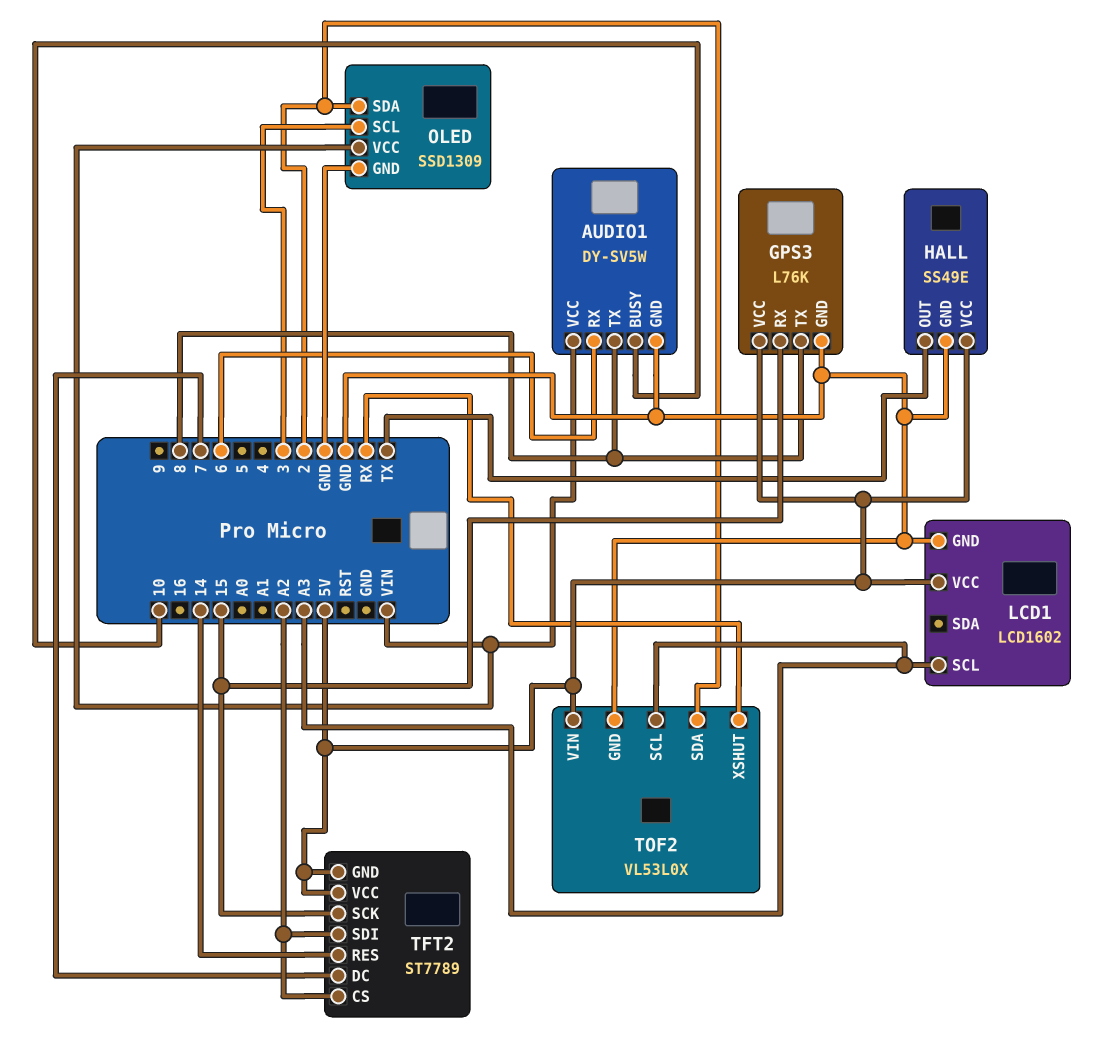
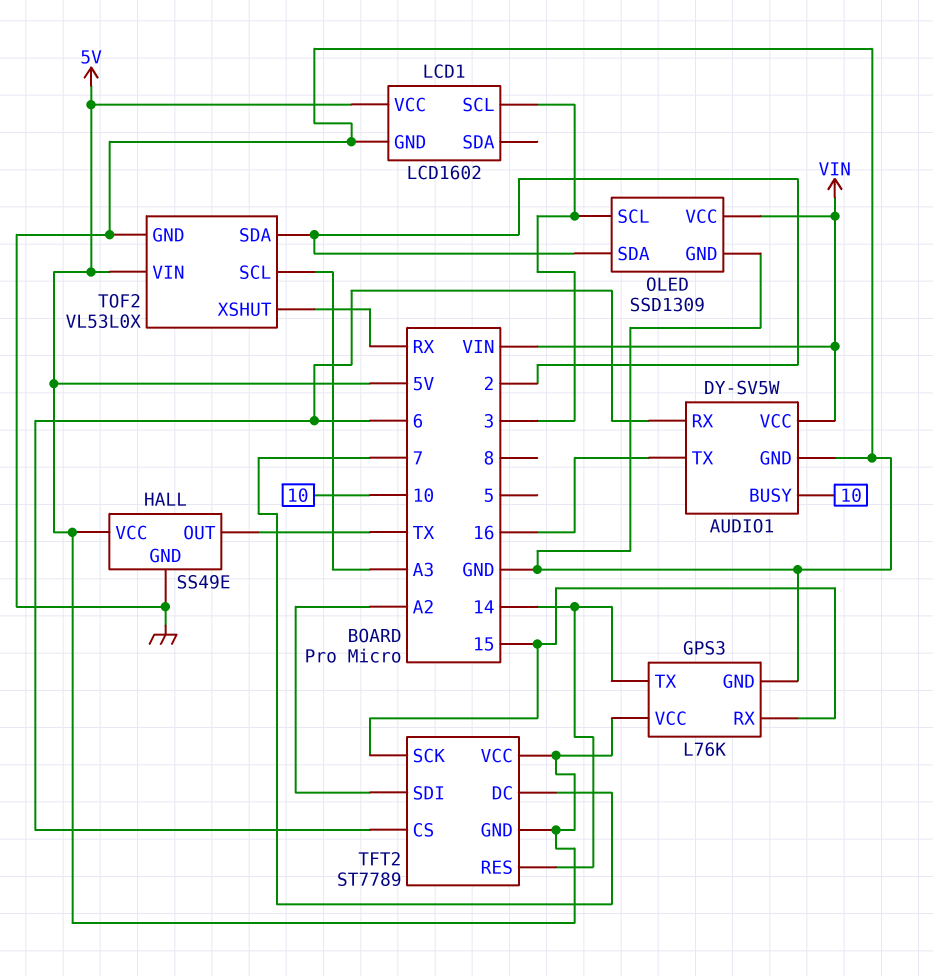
AUDIO1 pin TX: 8 -> 16
GPS3 pin TX: 8 -> 14
LCD1 pin SCL: A3 -> 3
TFT2 pin CS: A2 -> 6

